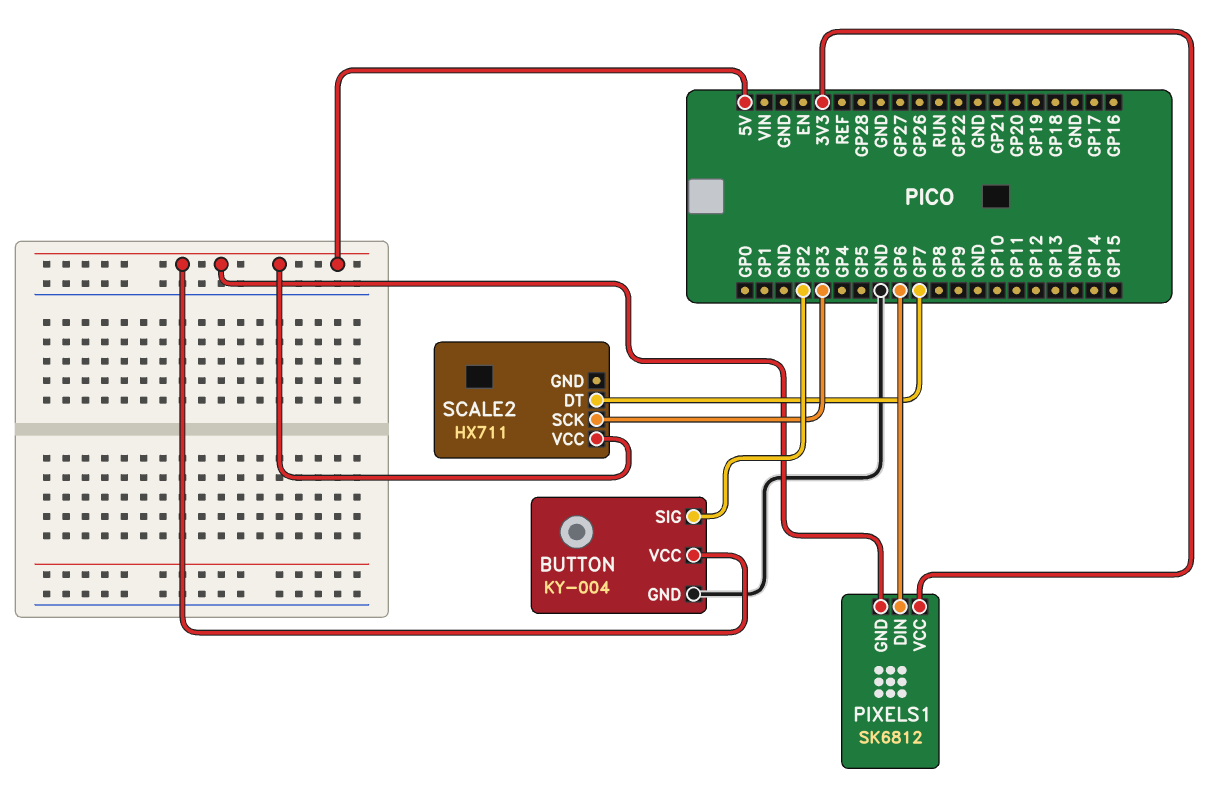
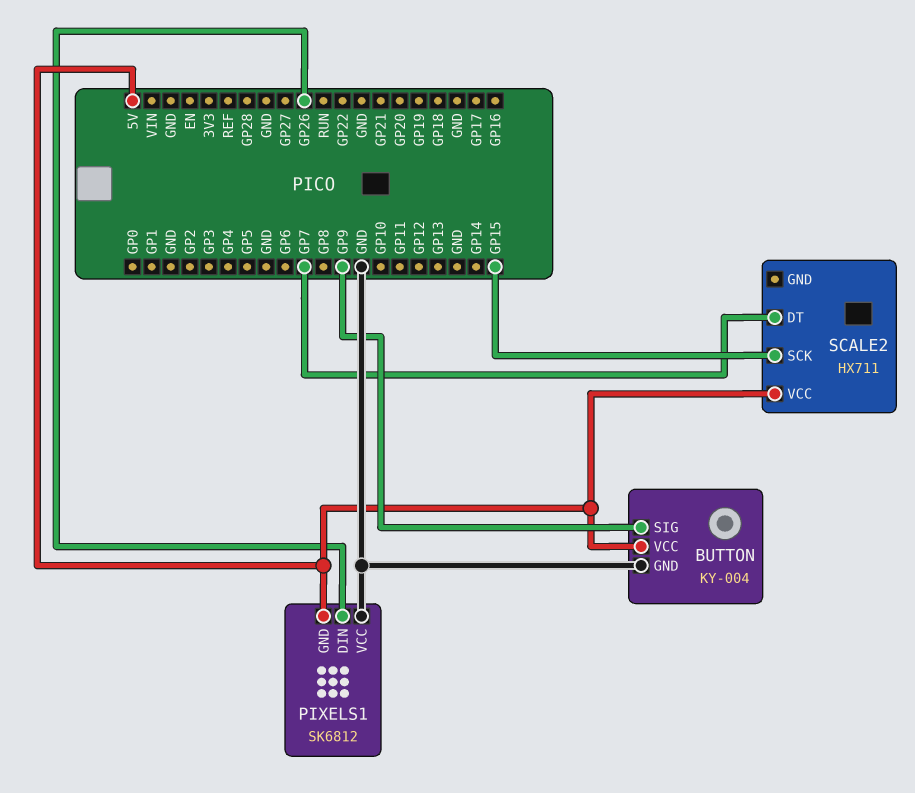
BUTTON pin SIG: GP2 -> GP9
PIXELS1 pin DIN: GP6 -> GP26
PIXELS1 pin VCC: 3V3 -> GND
SCALE2 pin SCK: GP3 -> GP15

